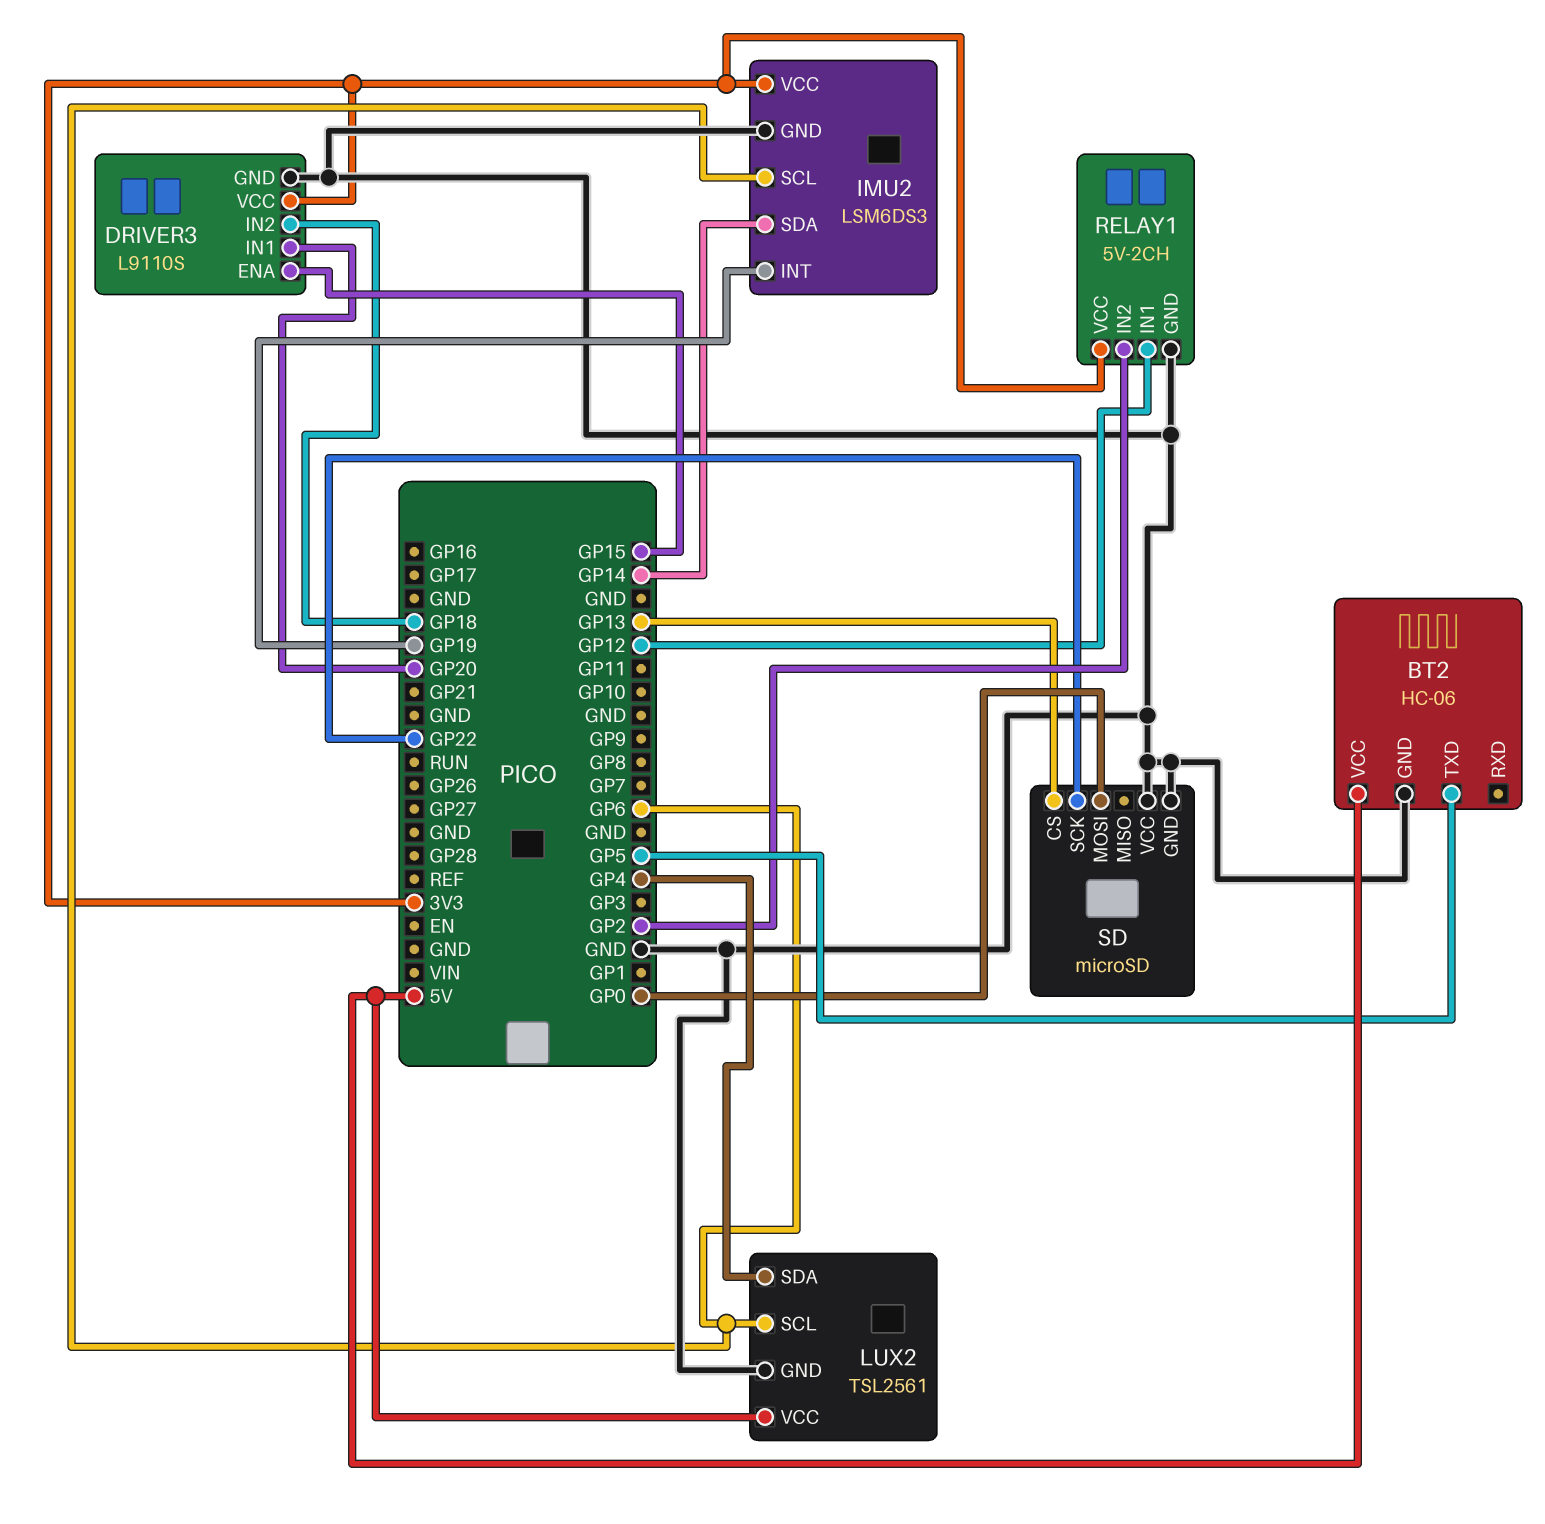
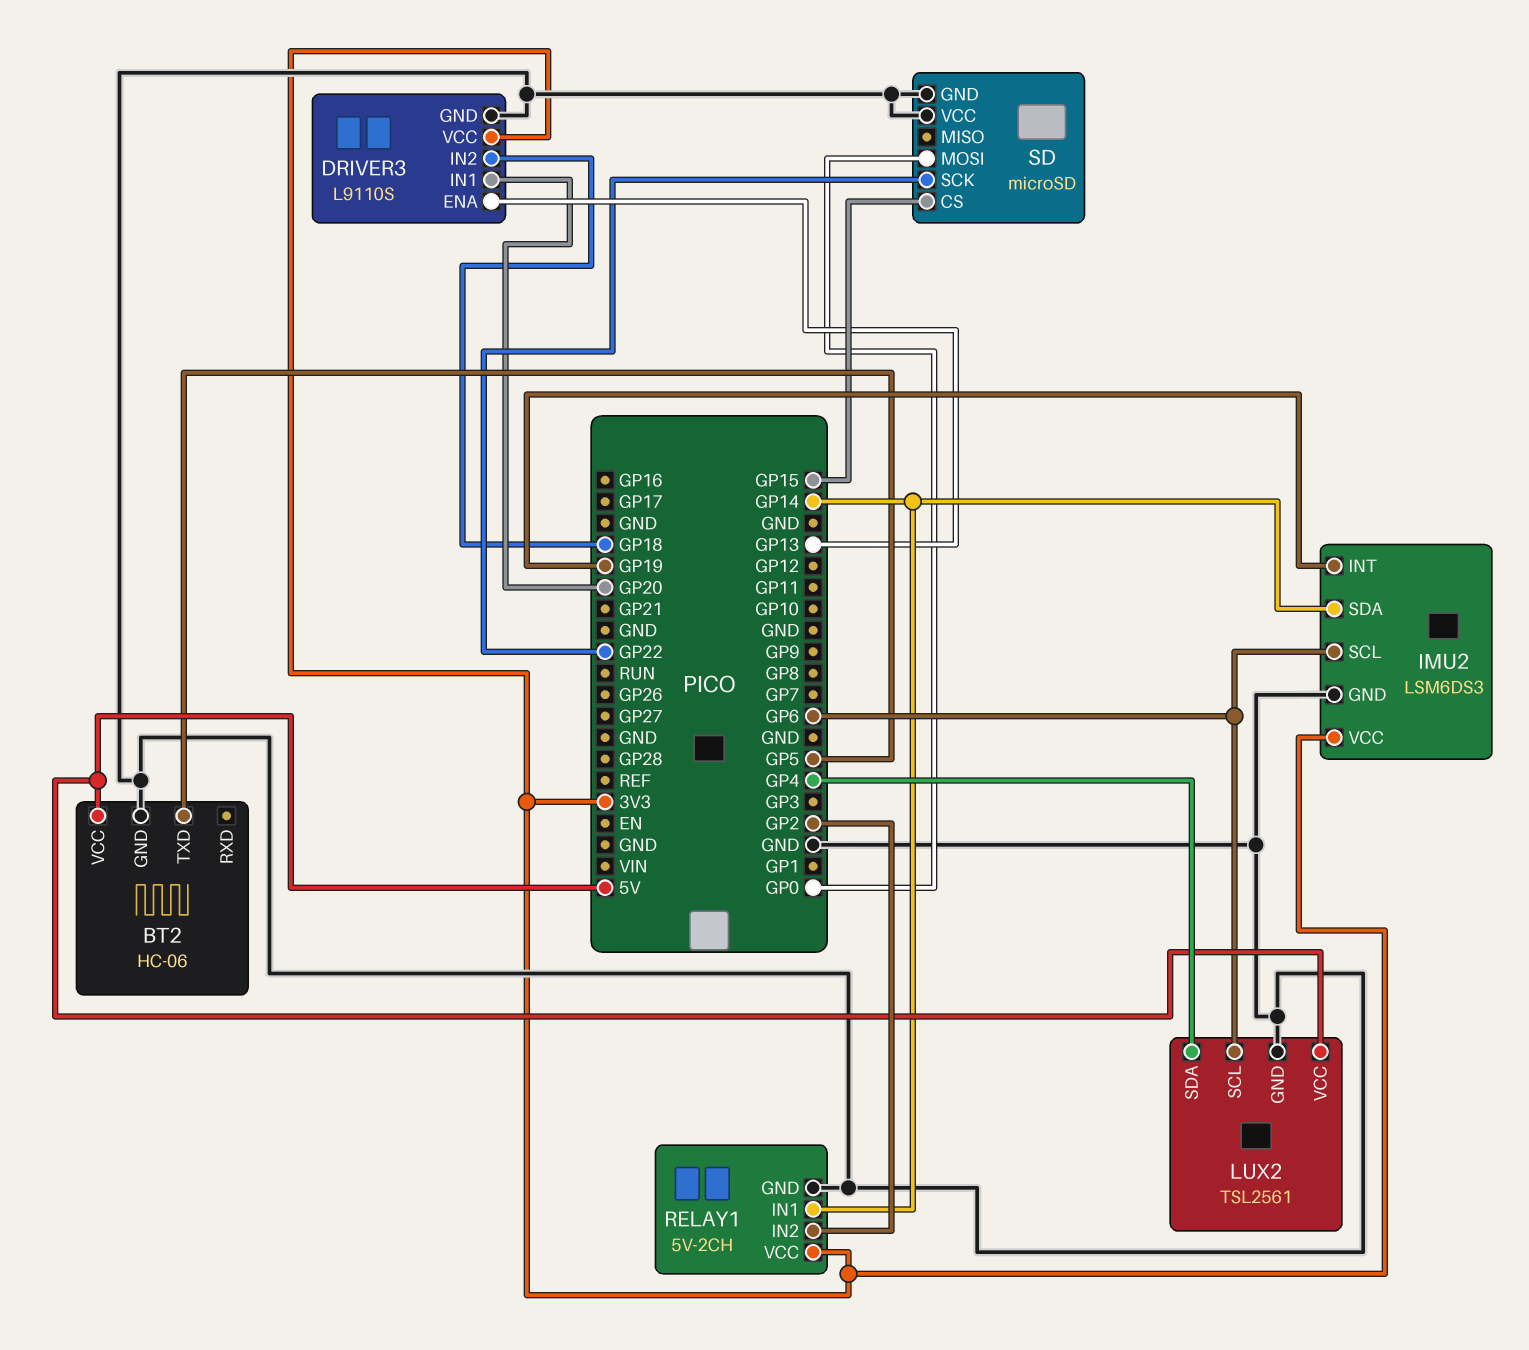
DRIVER3 pin ENA: GP15 -> GP13
RELAY1 pin IN1: GP12 -> GP14
SD pin CS: GP13 -> GP15

